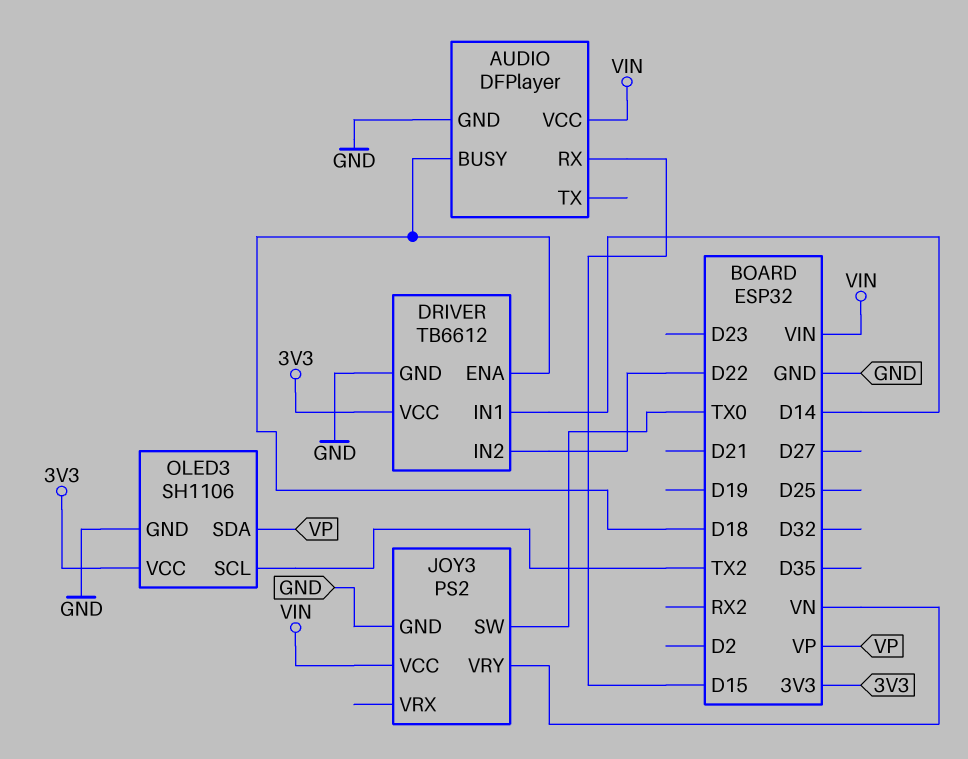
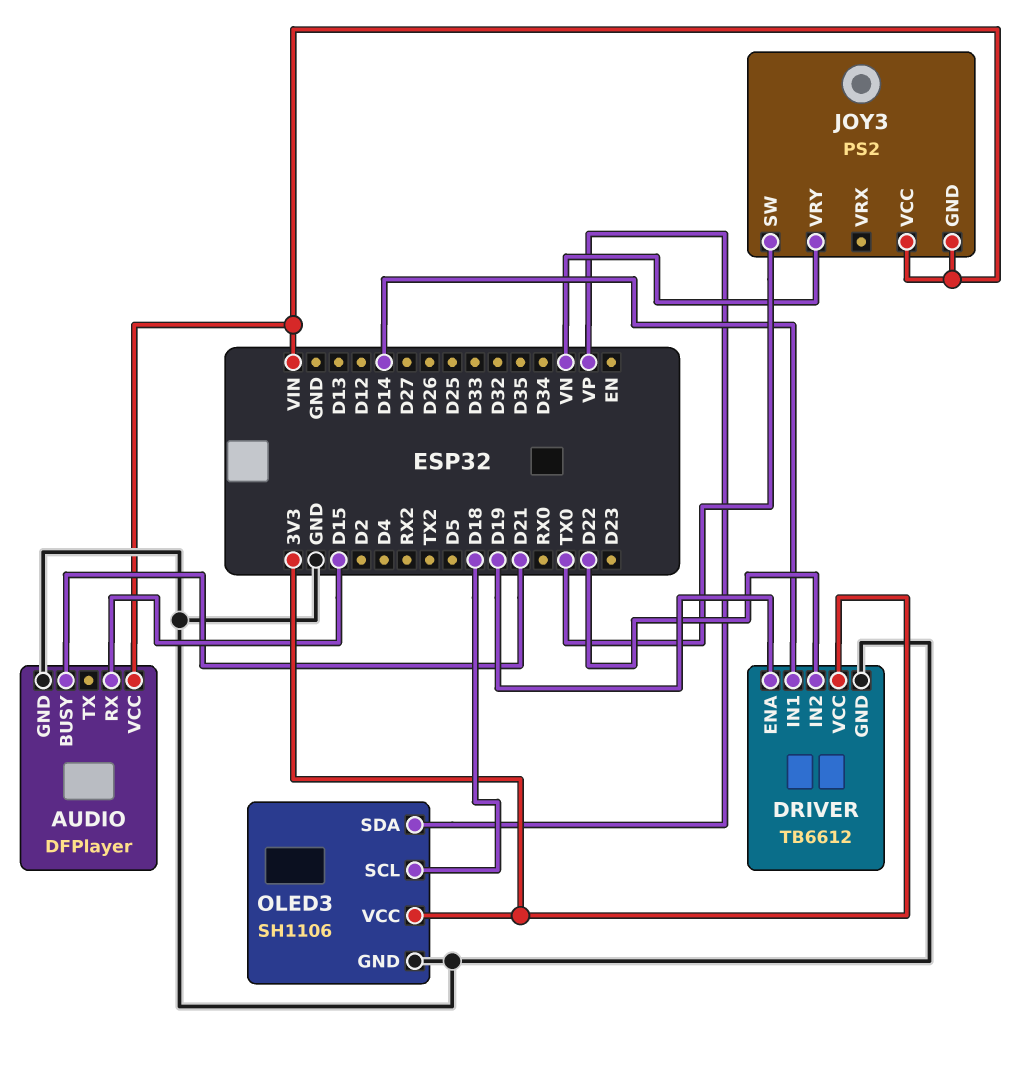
AUDIO pin BUSY: D18 -> D21
DRIVER pin ENA: D18 -> D19
JOY3 pin GND: GND -> VIN
OLED3 pin SCL: TX2 -> D18

